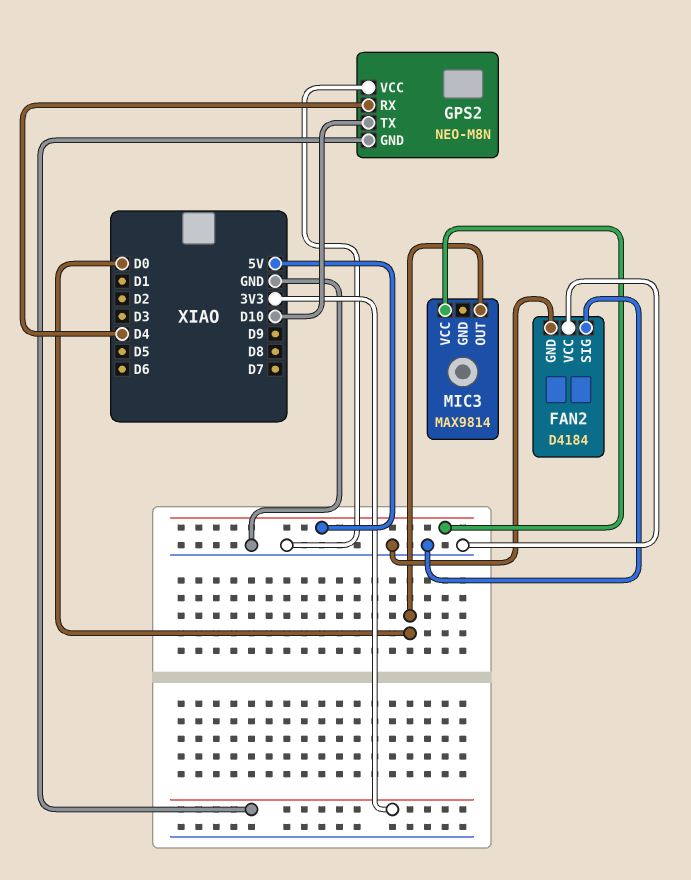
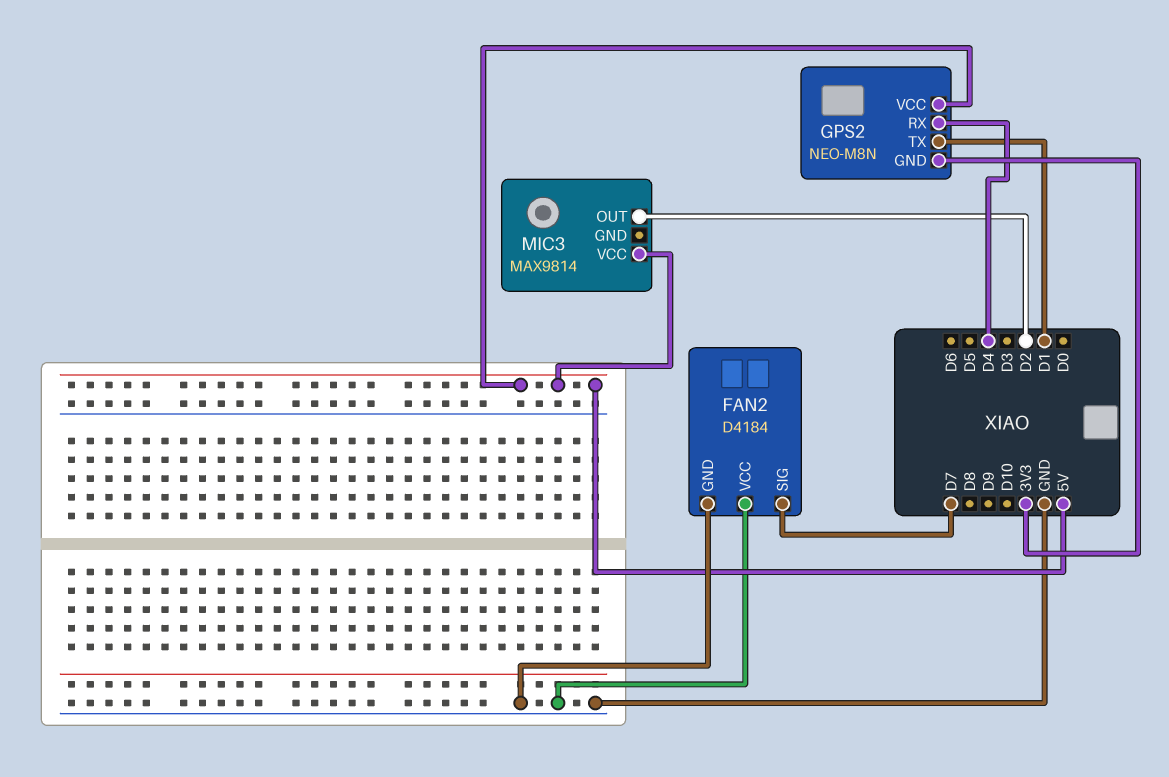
FAN2 pin SIG: GND -> D7
GPS2 pin TX: D10 -> D1
GPS2 pin VCC: GND -> 5V
MIC3 pin OUT: D0 -> D2

